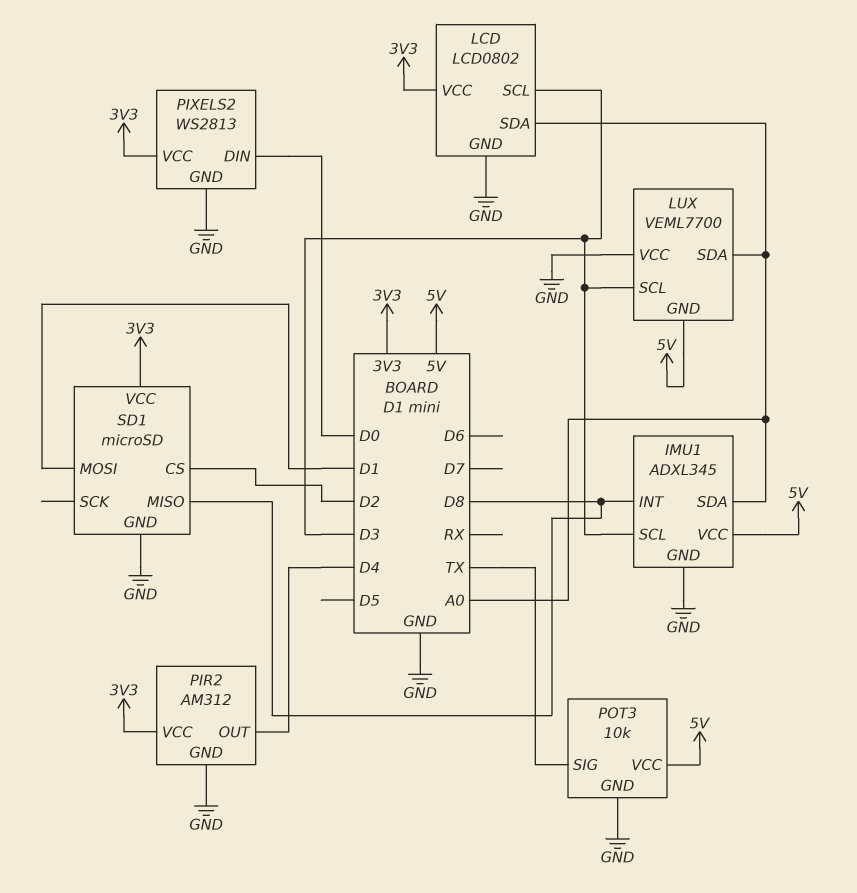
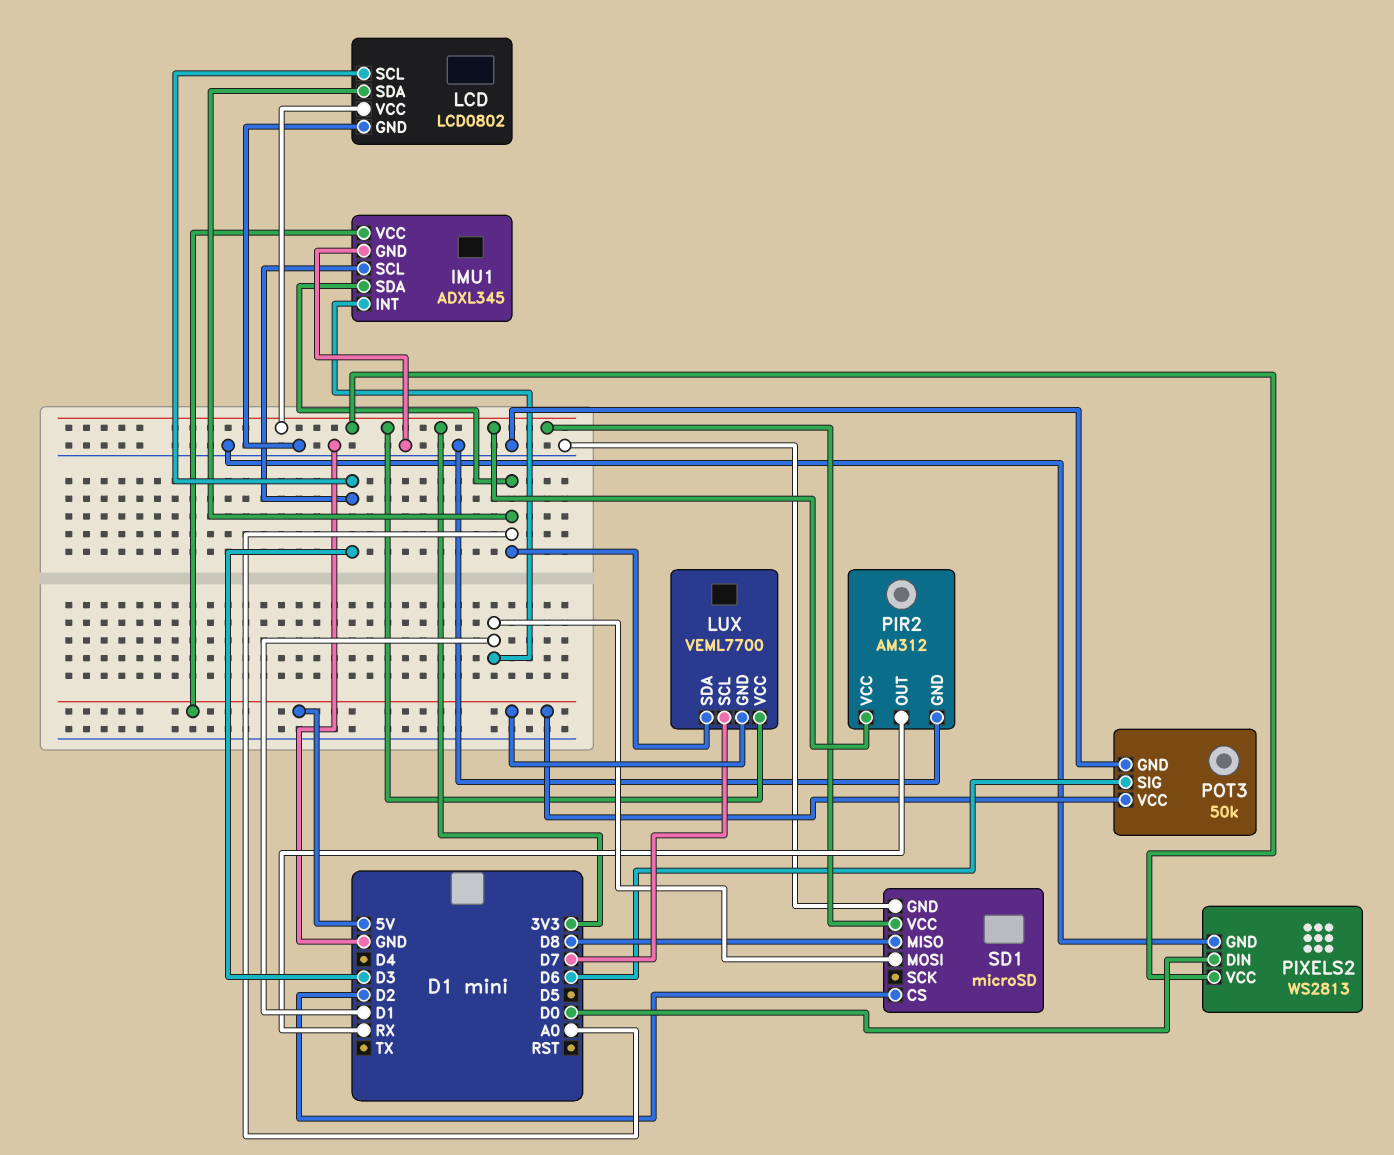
IMU1 pin INT: D8 -> D1
LUX pin SCL: D3 -> D7
LUX pin VCC: GND -> 3V3
PIR2 pin OUT: D4 -> RX
POT3: 10k -> 50k
POT3 pin SIG: TX -> D6

